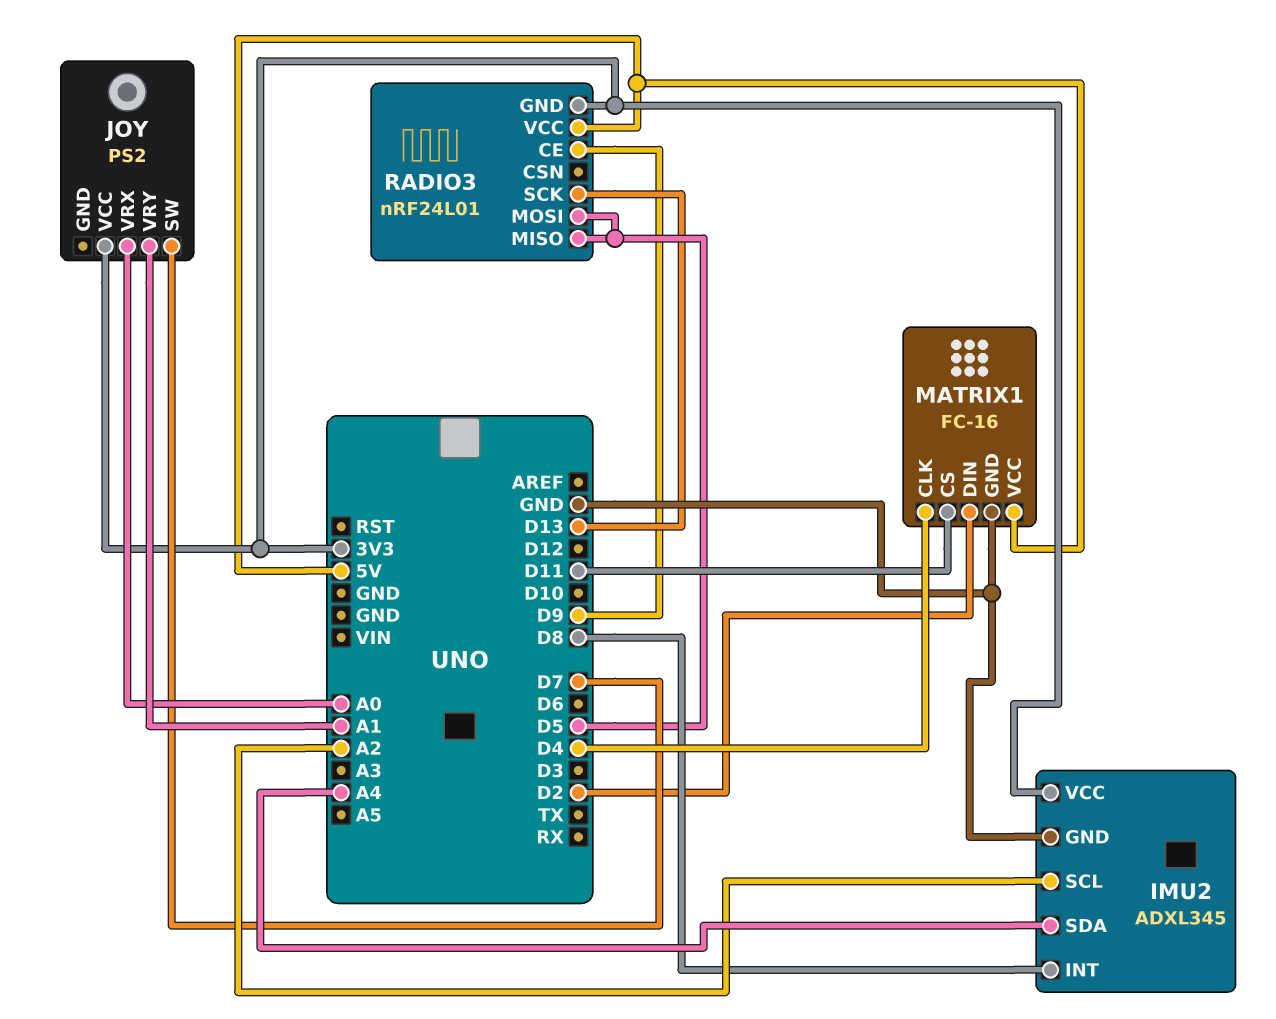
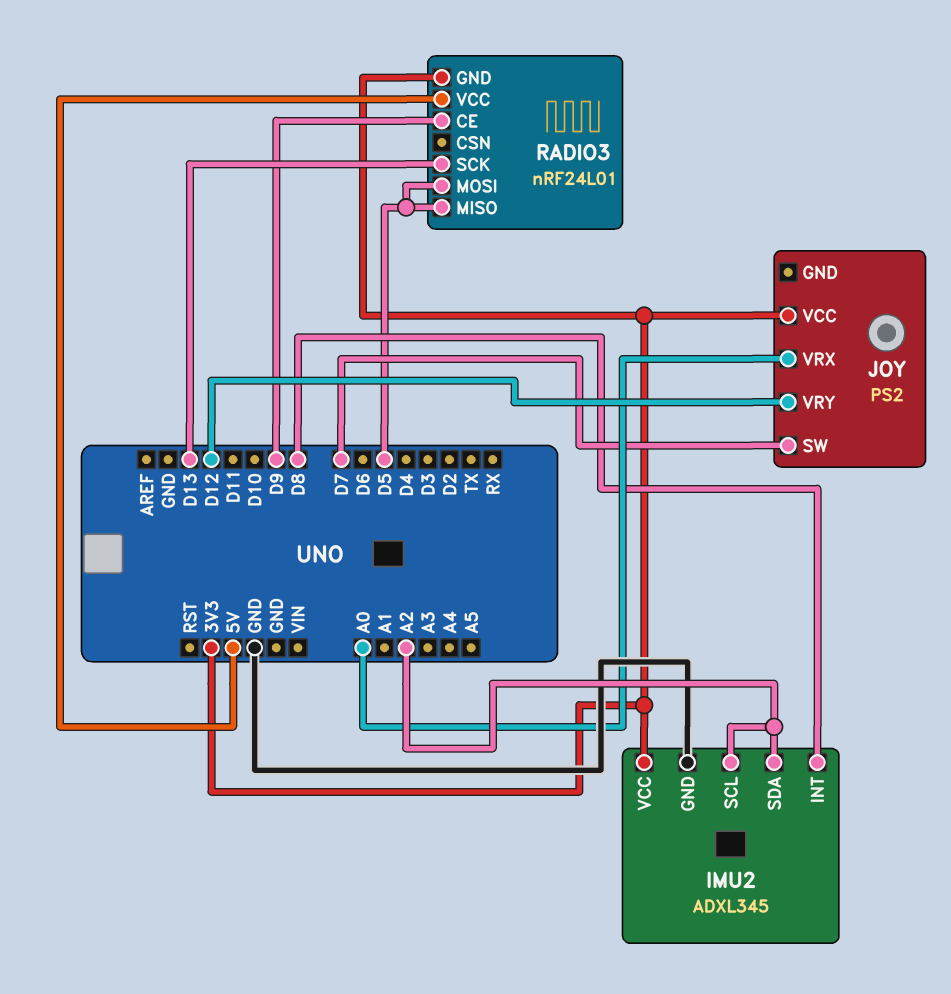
IMU2 pin SDA: A4 -> A2
JOY pin VRY: A1 -> D12
MATRIX1: FC-16 -> none
MATRIX1 pin CLK: D4 -> none
MATRIX1 pin CS: D11 -> none
MATRIX1 pin DIN: D2 -> none
MATRIX1 pin GND: GND -> none
MATRIX1 pin VCC: 5V -> none

